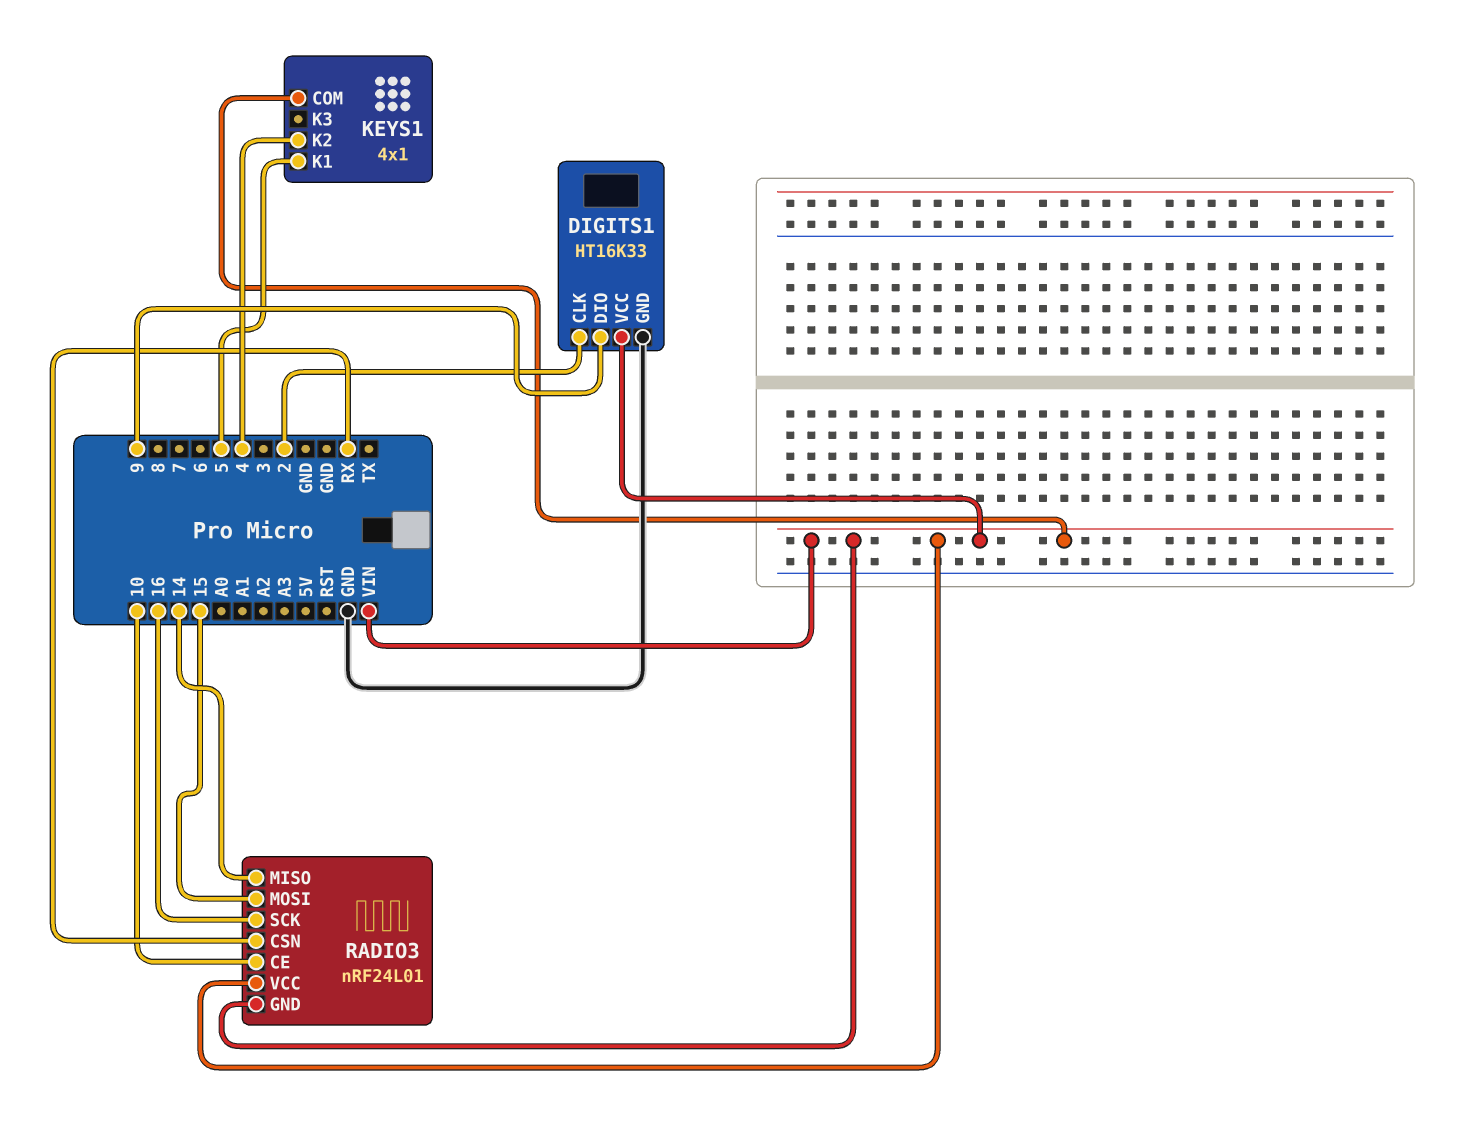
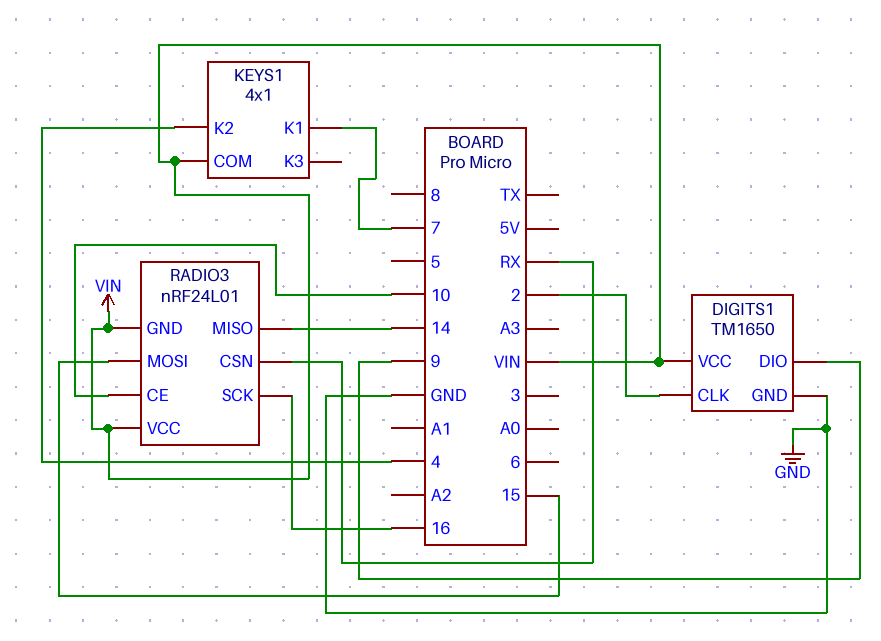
DIGITS1: HT16K33 -> TM1650
KEYS1 pin K1: 5 -> 7

